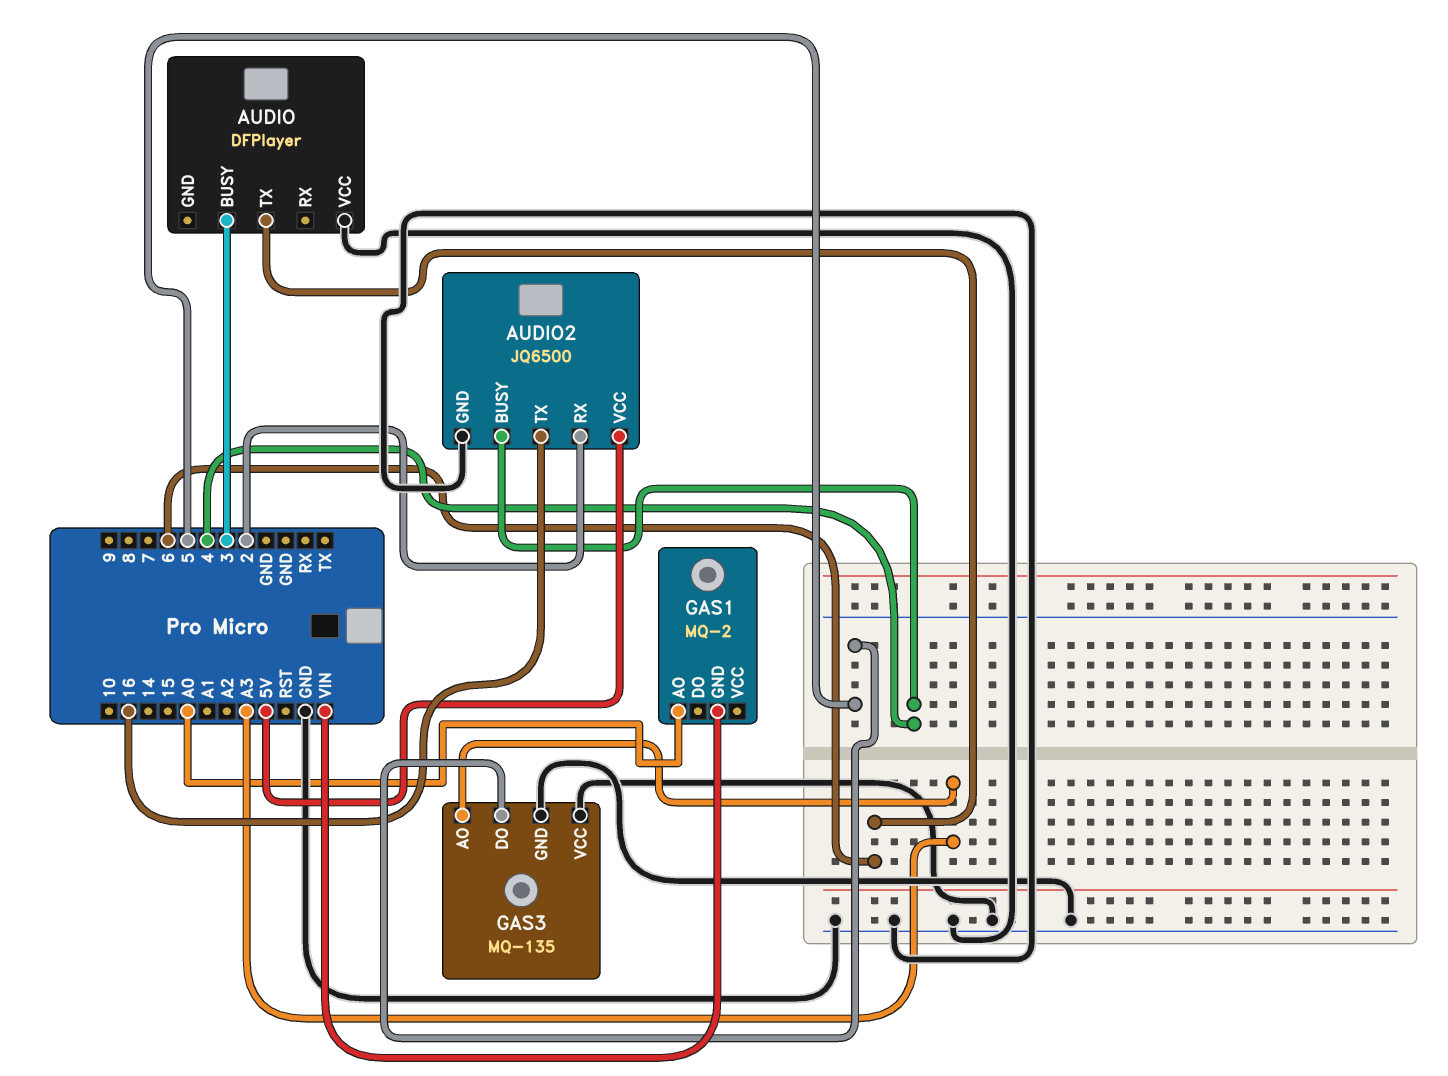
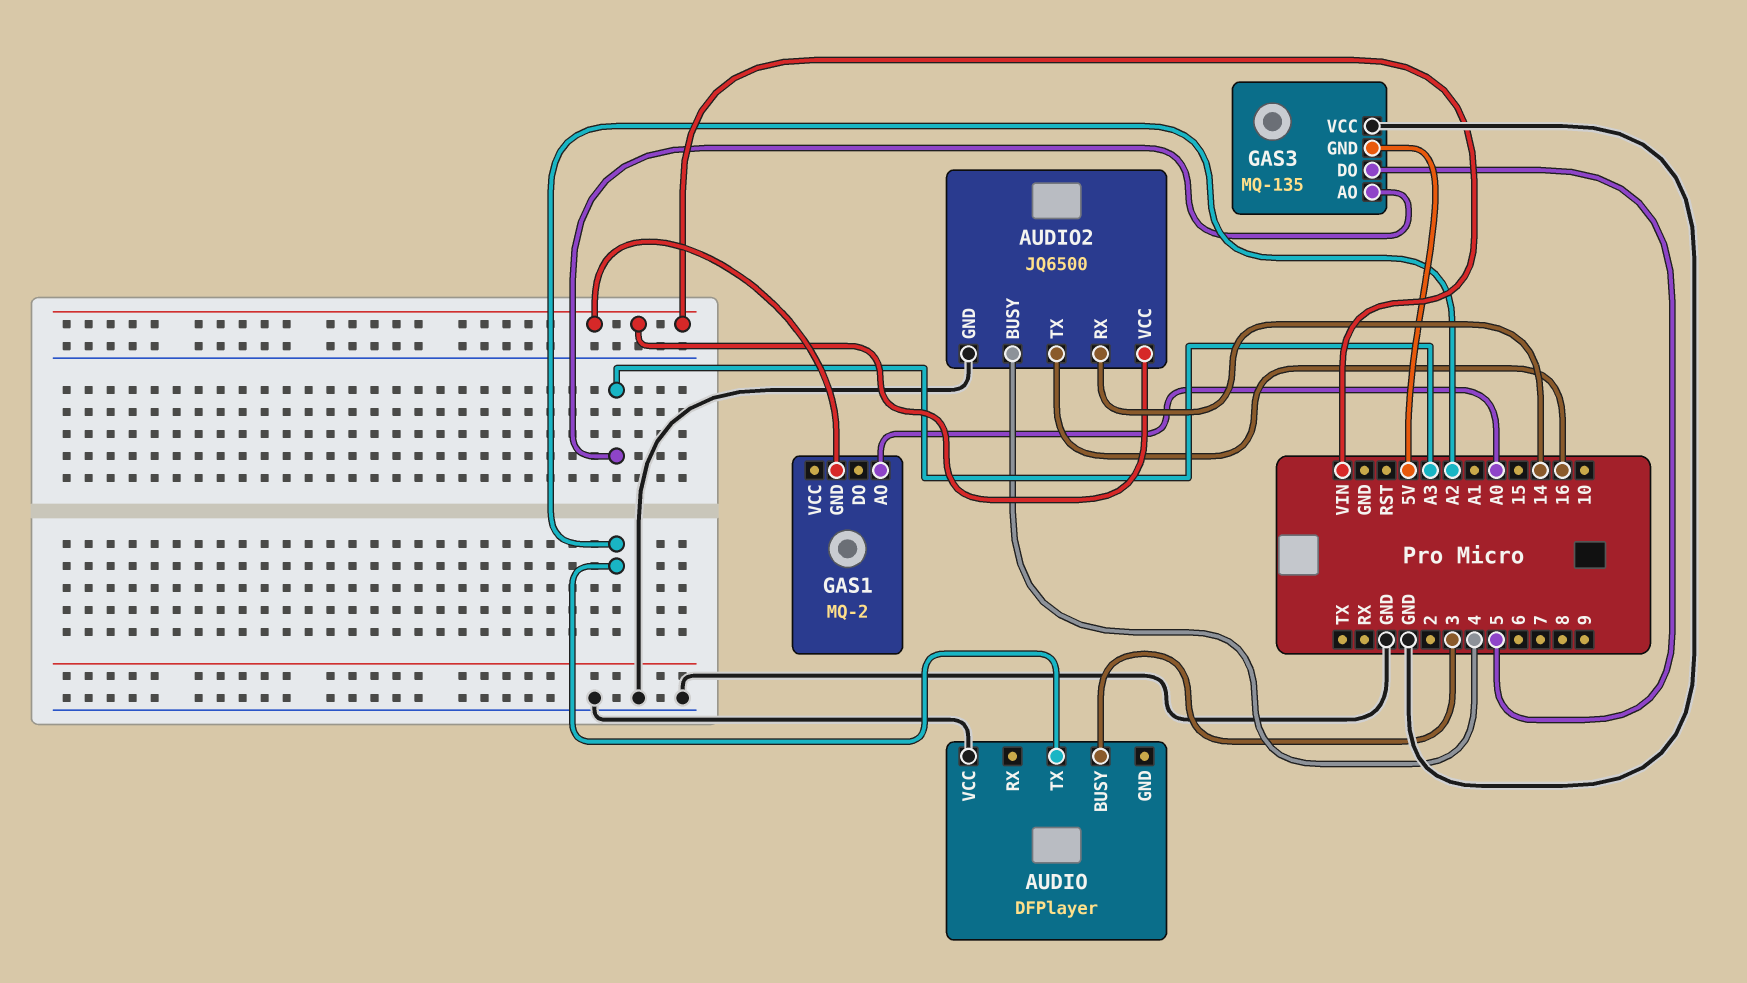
AUDIO pin TX: 6 -> A2
AUDIO2 pin RX: 2 -> 14
AUDIO2 pin VCC: 5V -> VIN
GAS3 pin GND: GND -> 5V

